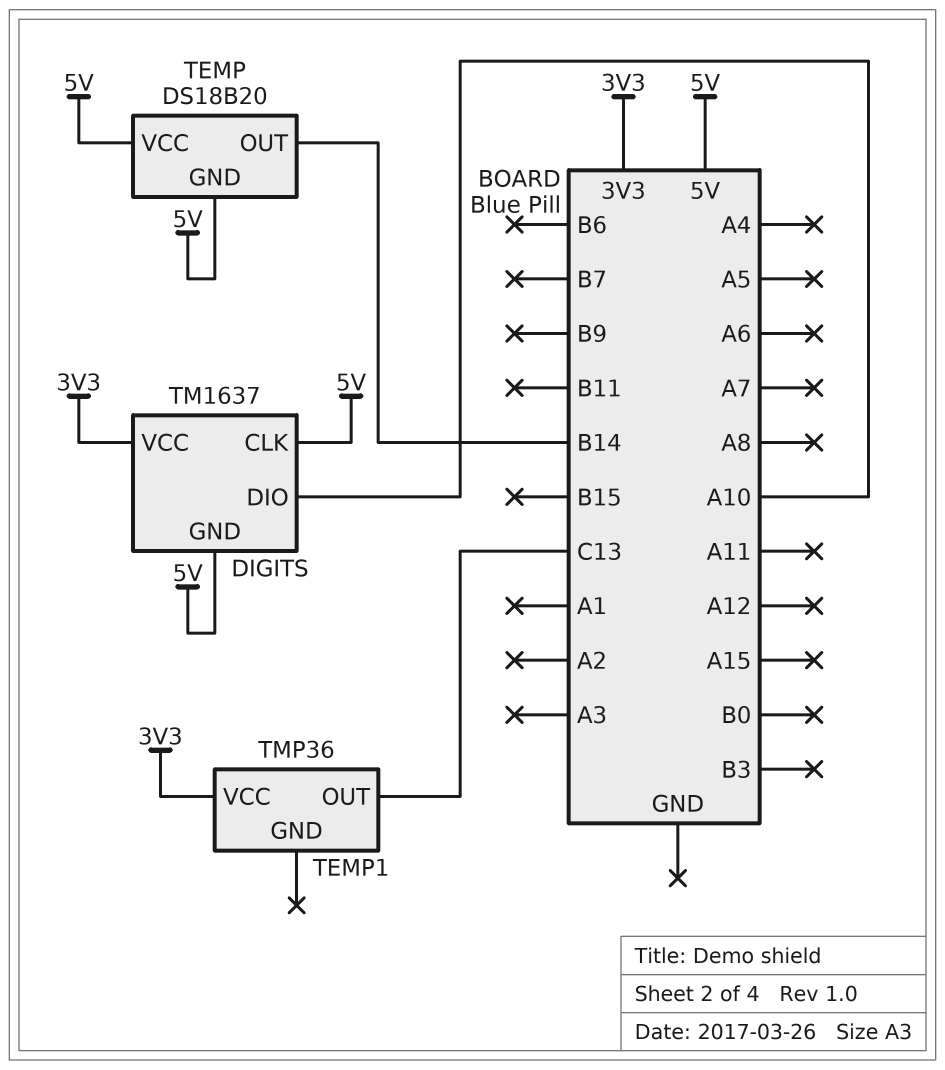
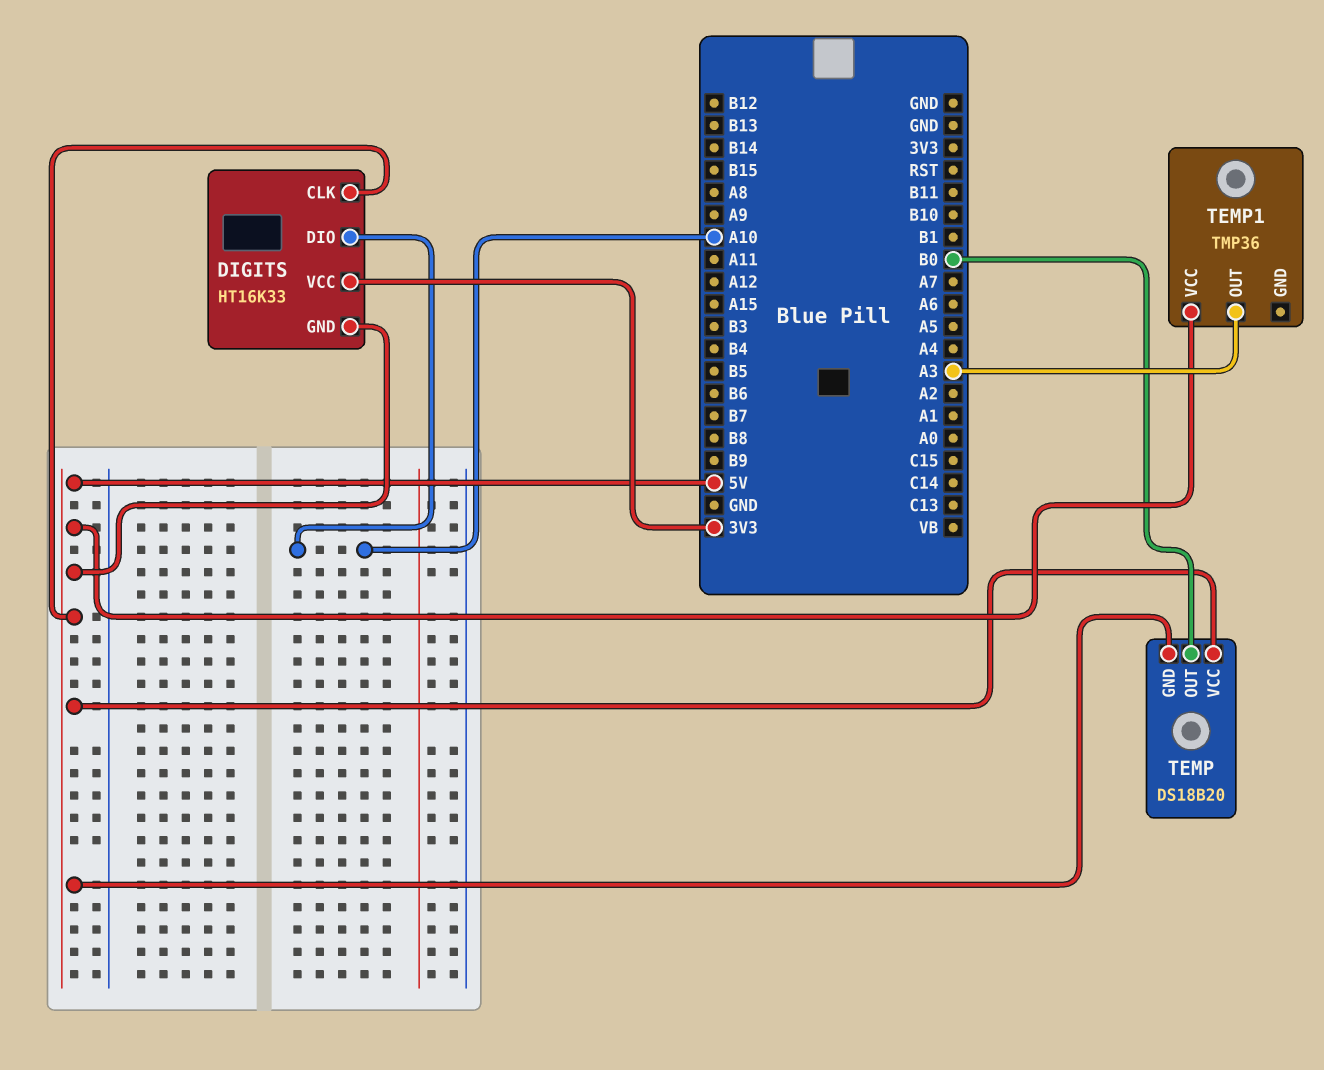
DIGITS: TM1637 -> HT16K33
TEMP pin OUT: B14 -> B0
TEMP1 pin OUT: C13 -> A3
TEMP1 pin VCC: 3V3 -> 5V

